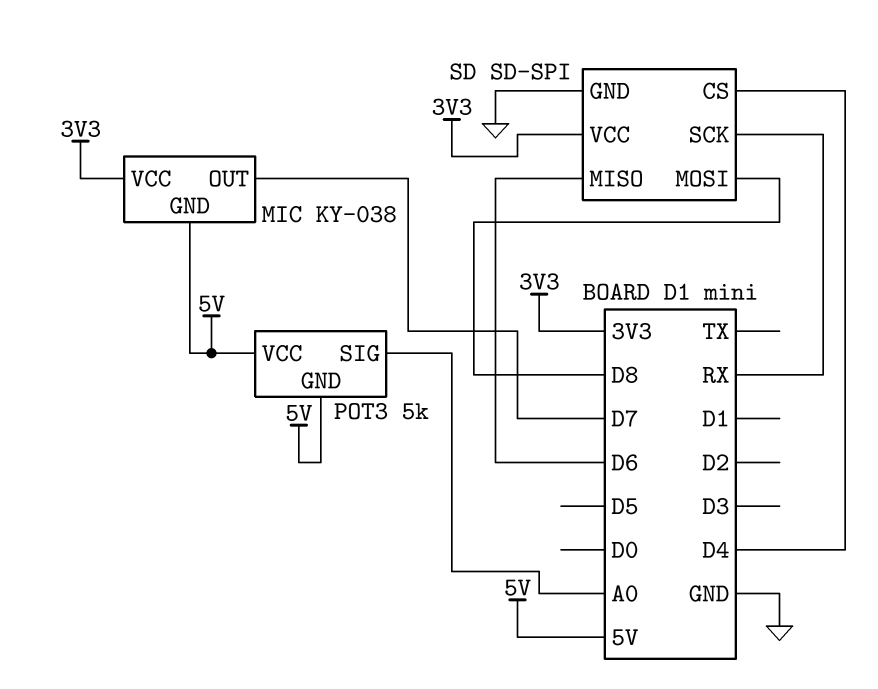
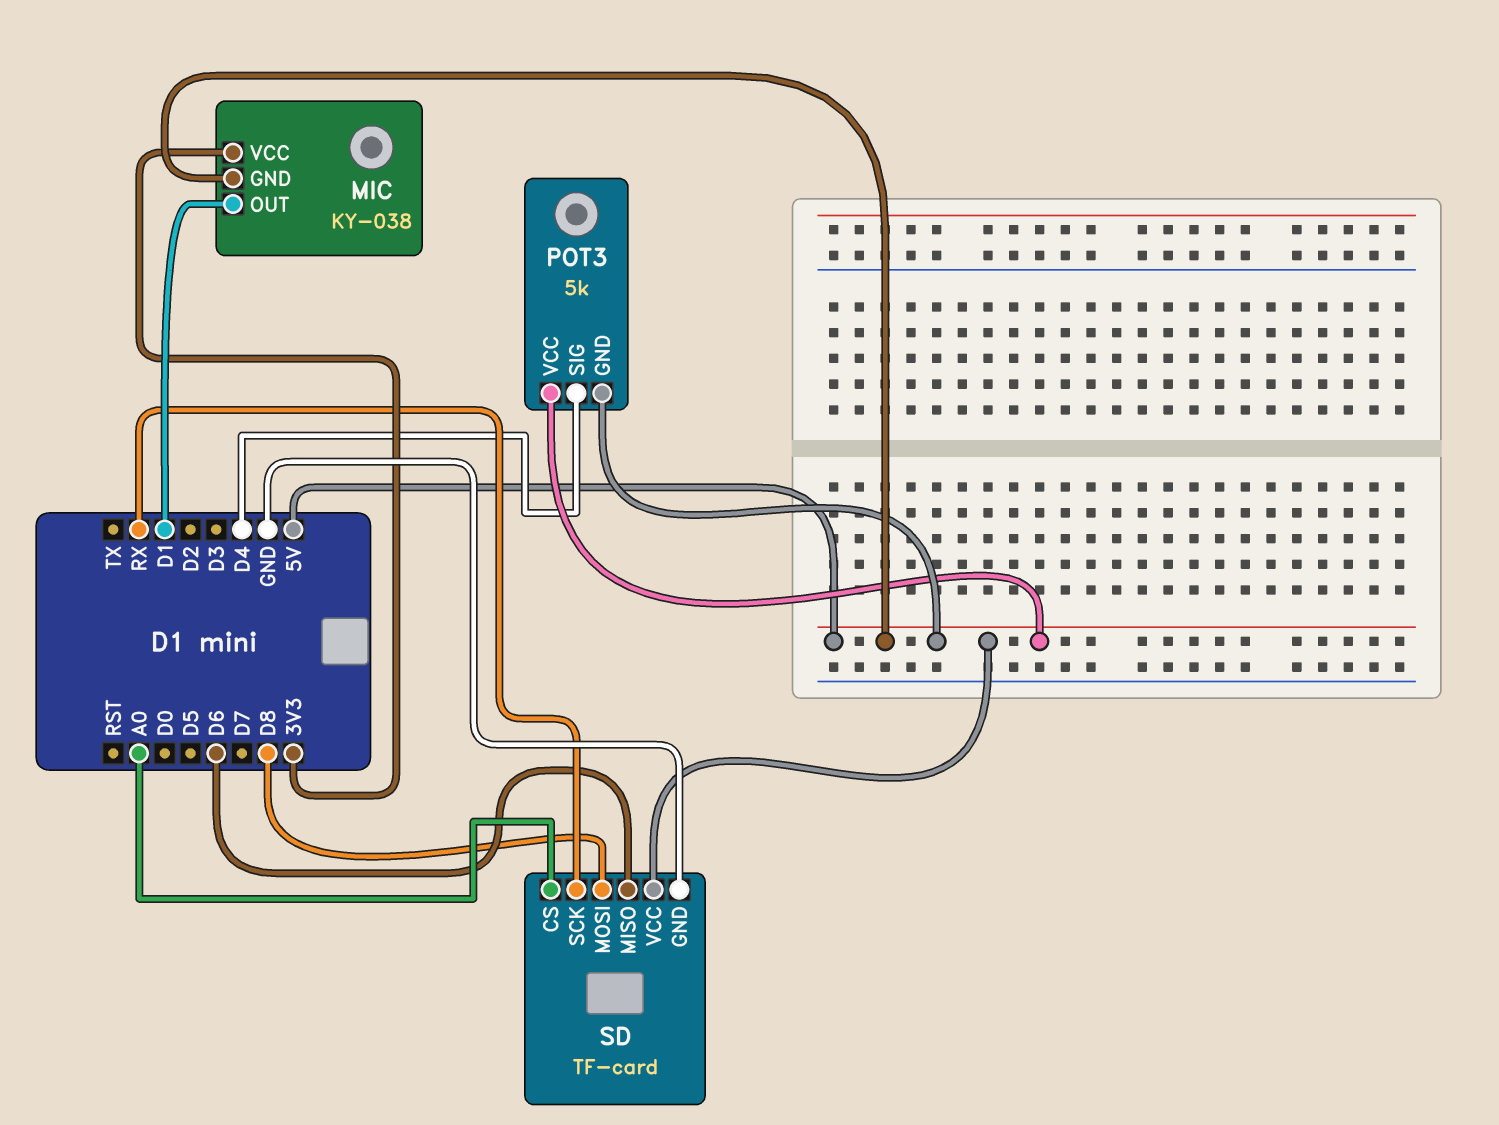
MIC pin OUT: D7 -> D1
POT3 pin SIG: A0 -> D4
SD: SD-SPI -> TF-card
SD pin CS: D4 -> A0
SD pin VCC: 3V3 -> 5V

